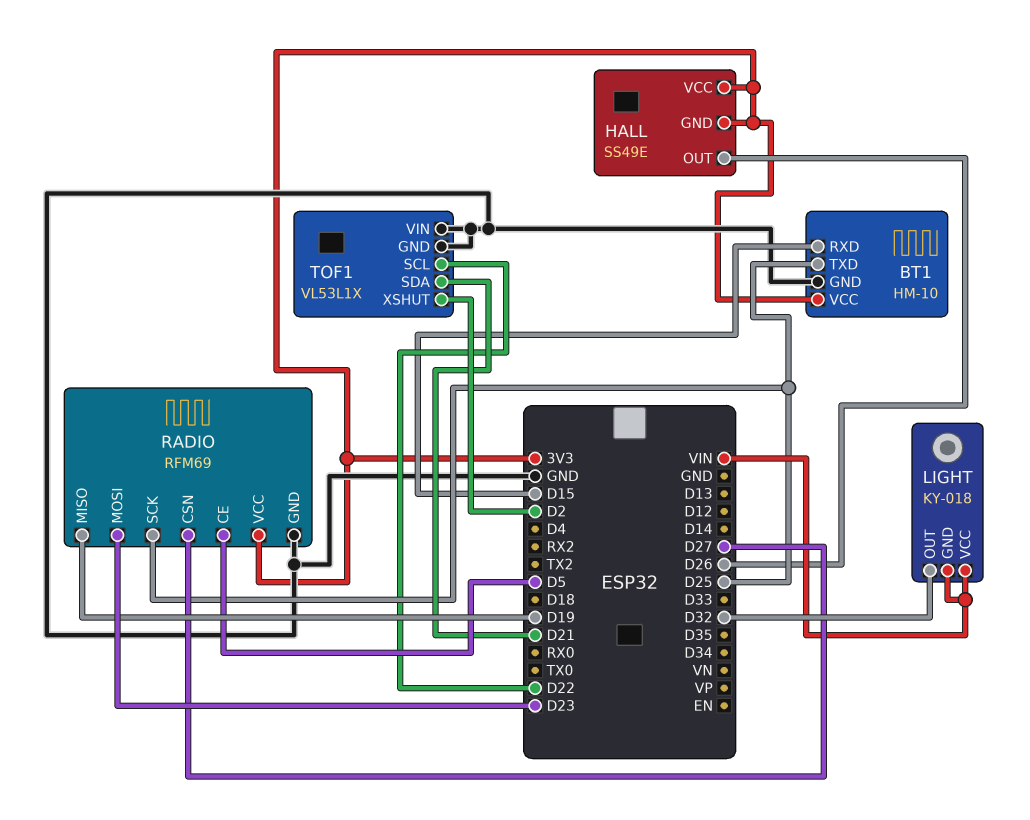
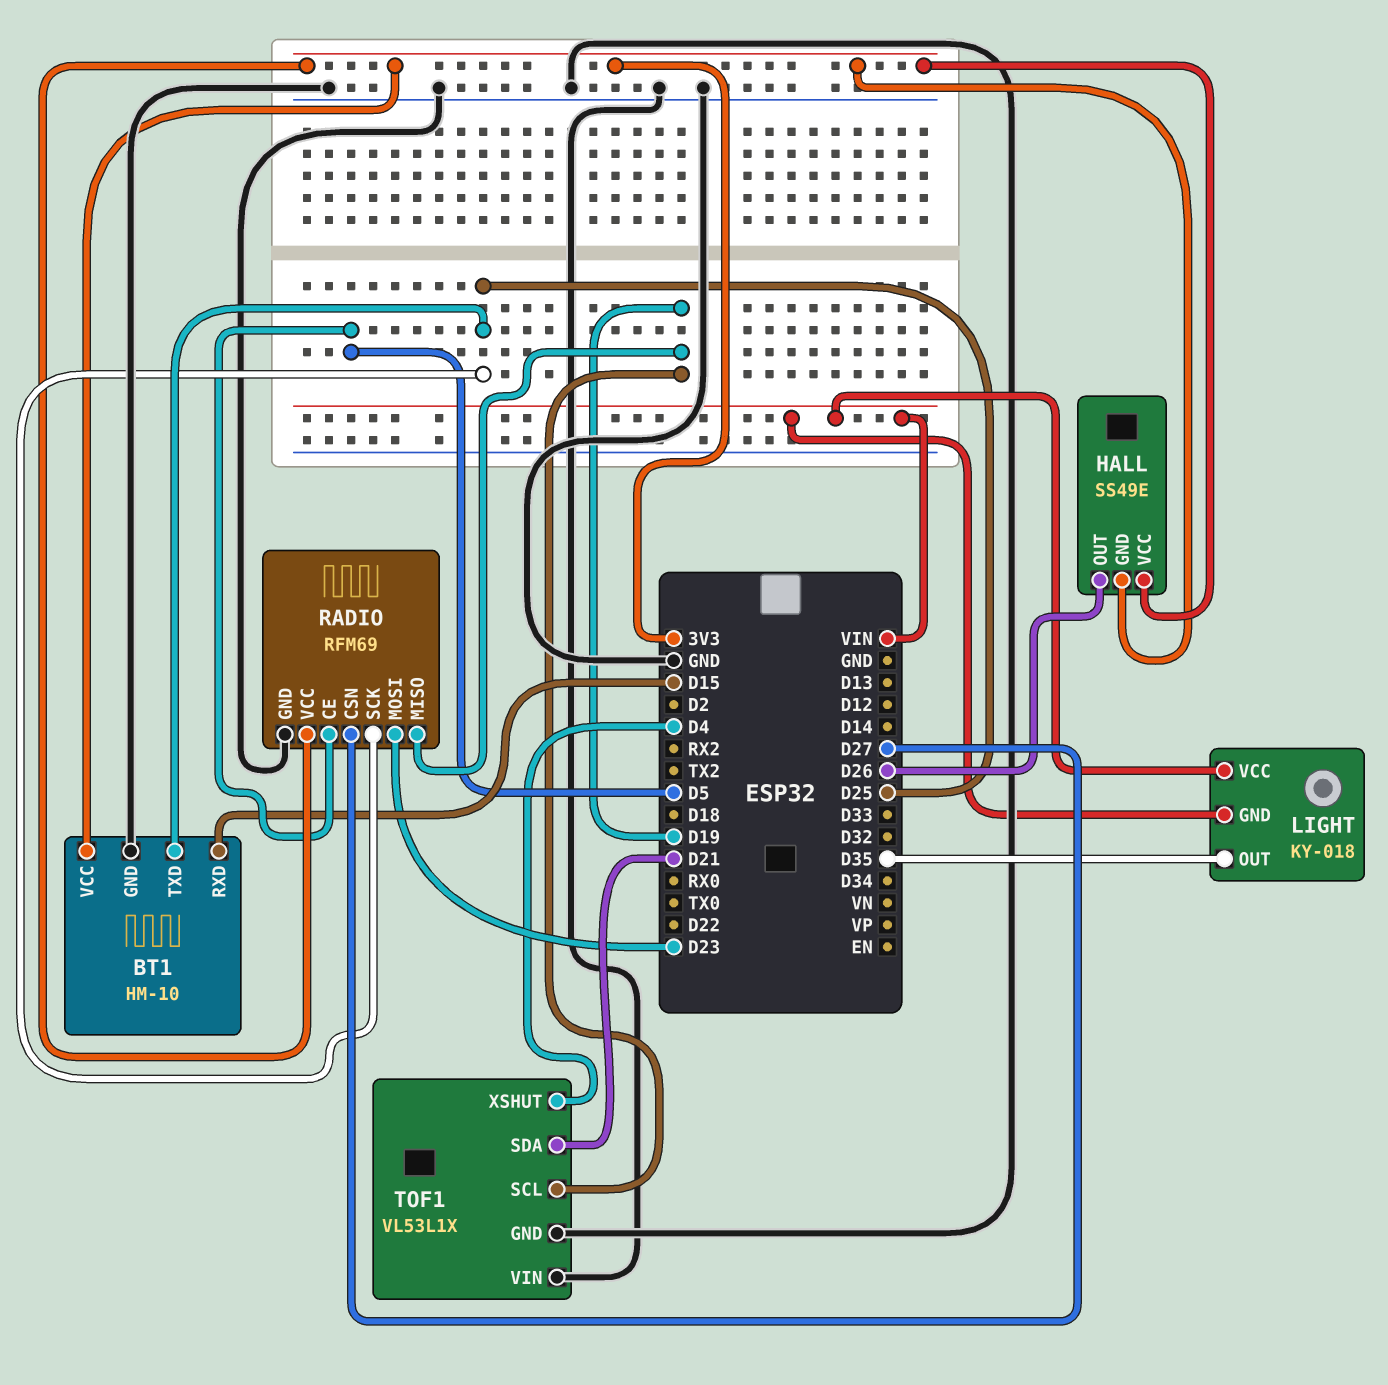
LIGHT pin OUT: D32 -> D35
TOF1 pin SCL: D22 -> D19
TOF1 pin XSHUT: D2 -> D4

